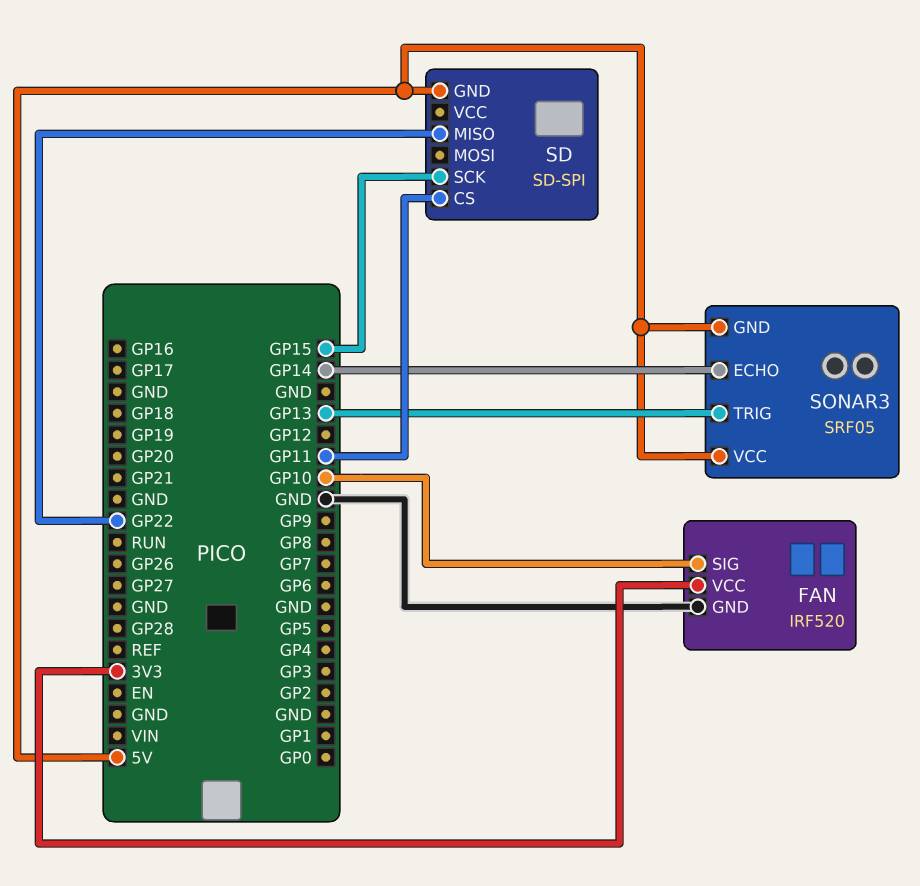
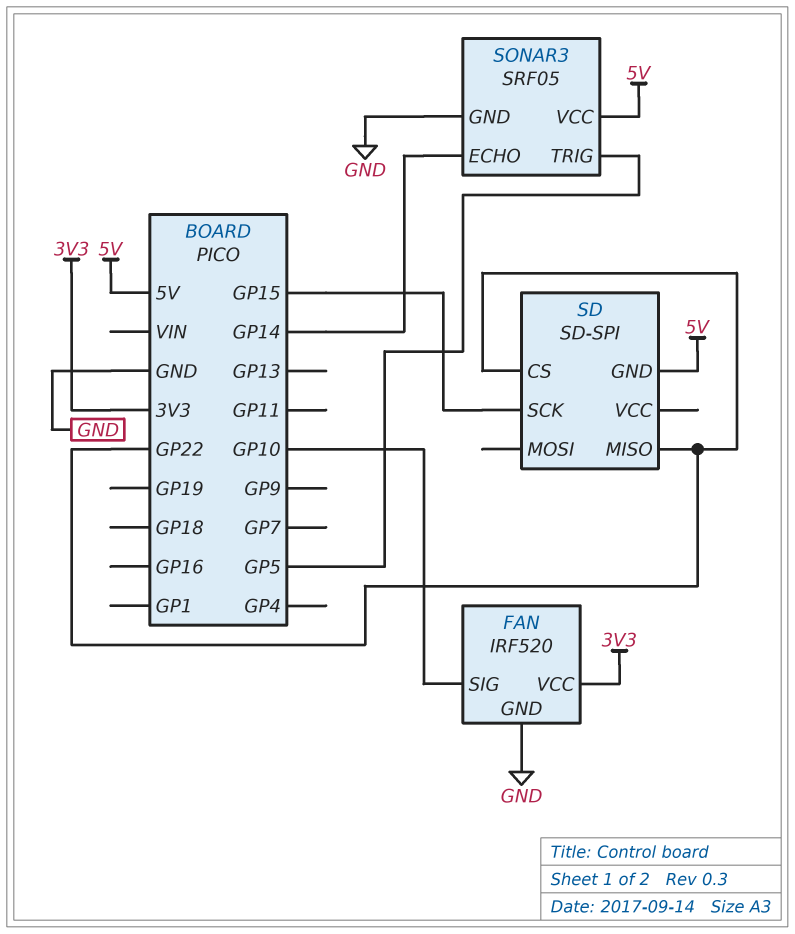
SD pin CS: GP11 -> GP22
SONAR3 pin GND: 5V -> GND
SONAR3 pin TRIG: GP13 -> GP5

